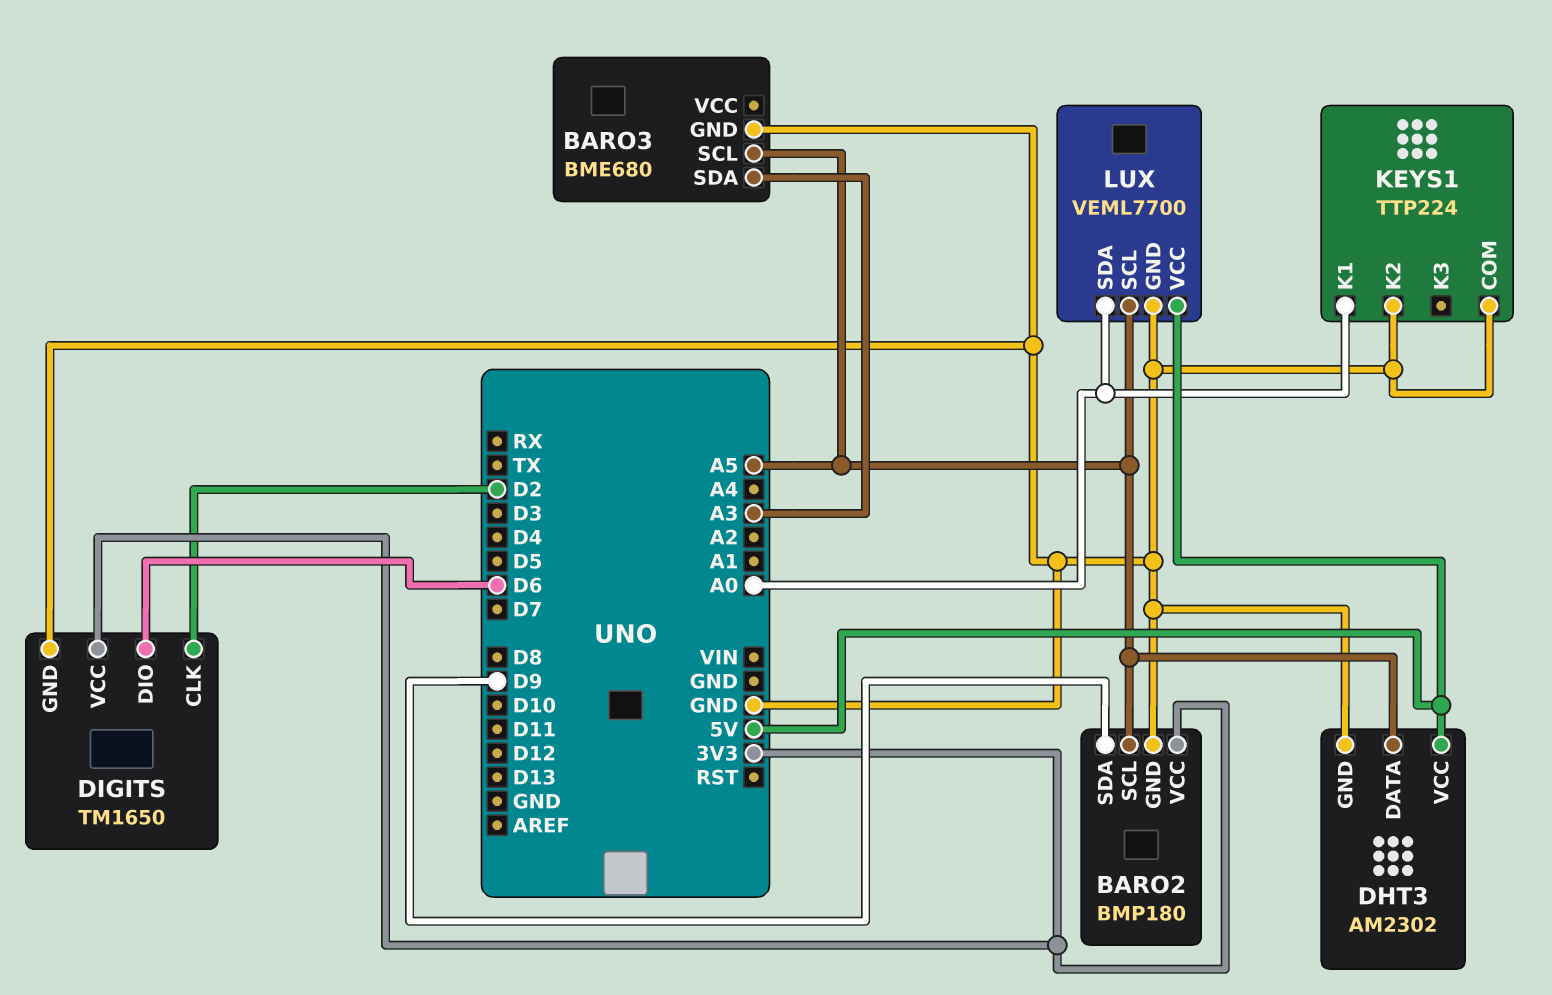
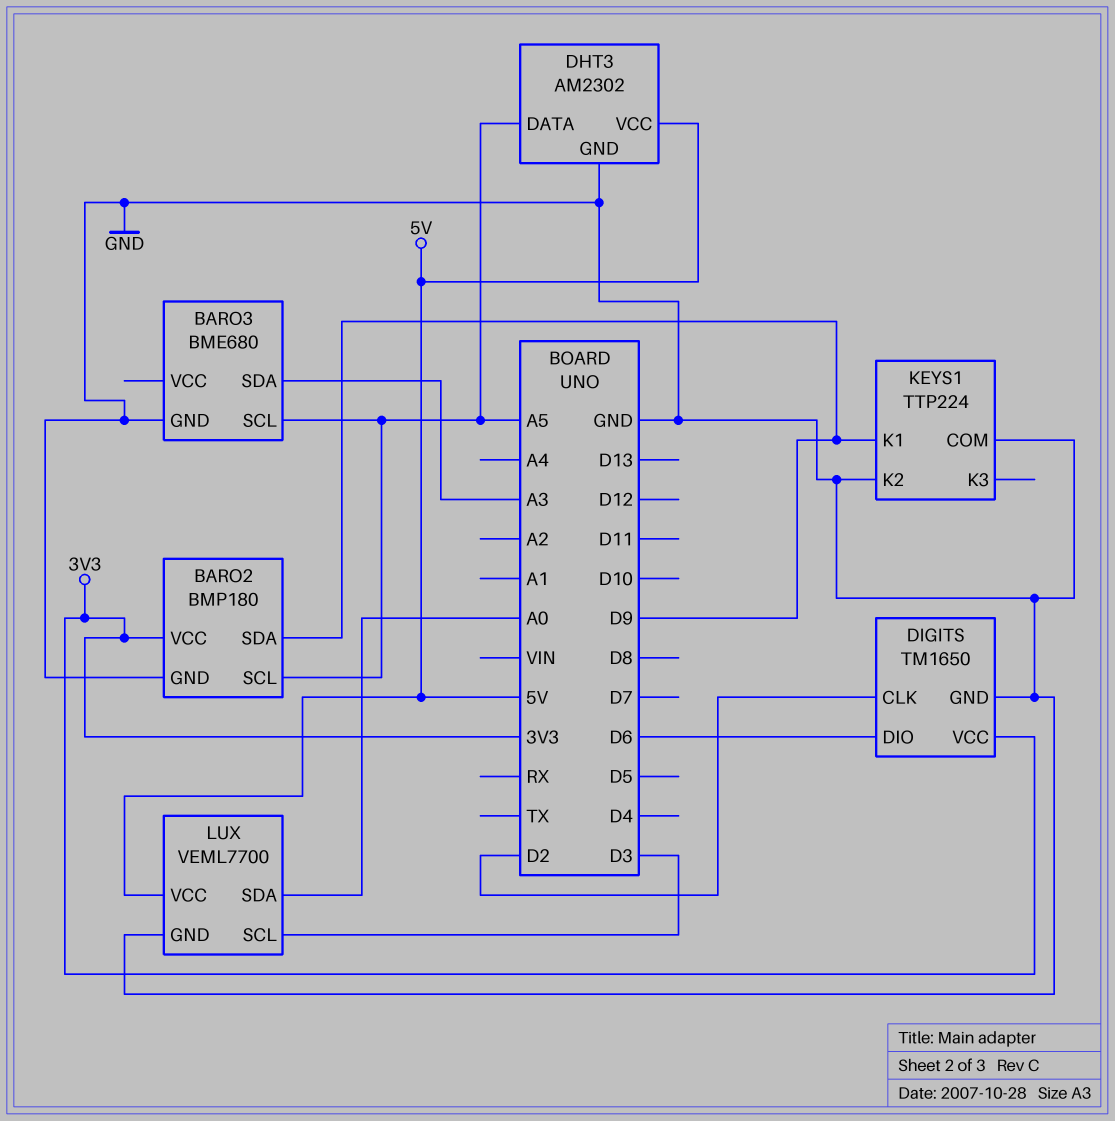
KEYS1 pin K1: A0 -> D9
LUX pin SCL: A5 -> D3

